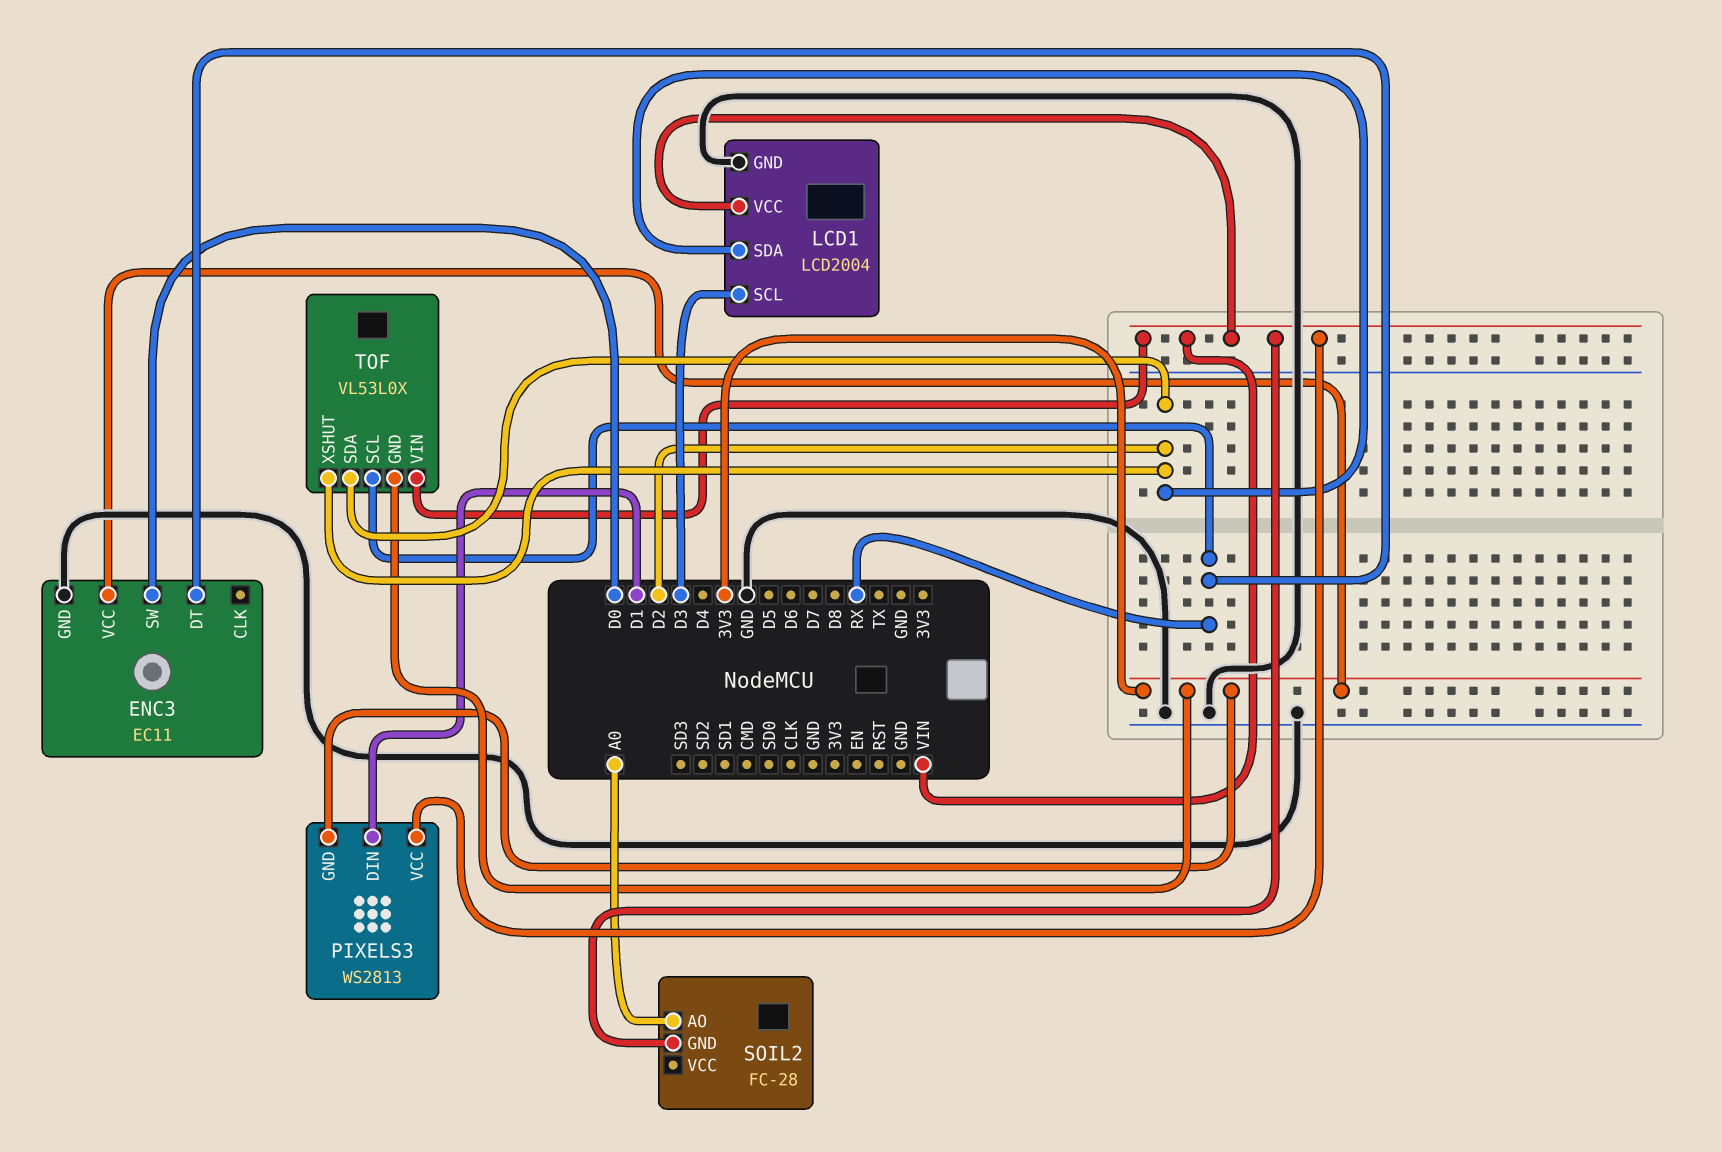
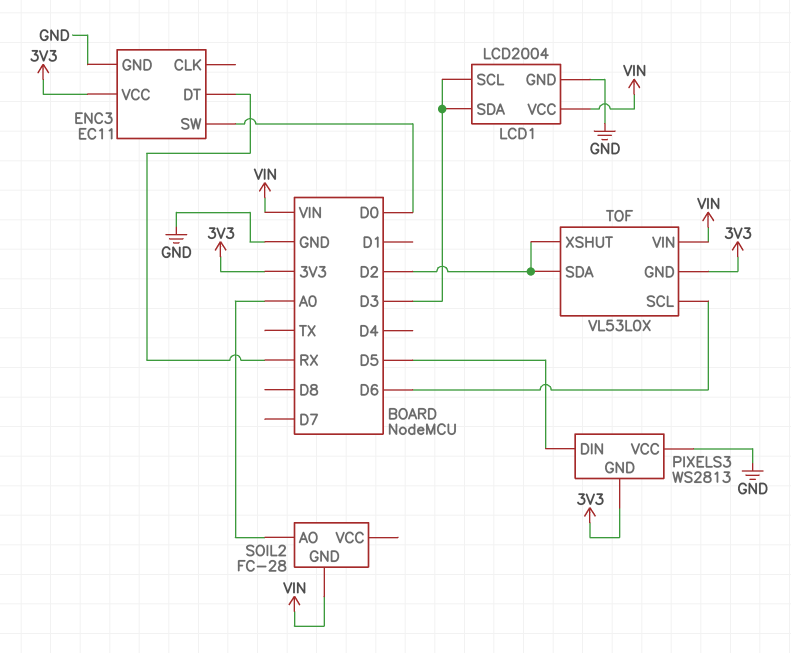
LCD1 pin SDA: D2 -> D3
PIXELS3 pin DIN: D1 -> D5
PIXELS3 pin VCC: VIN -> GND
TOF pin SCL: RX -> D6

